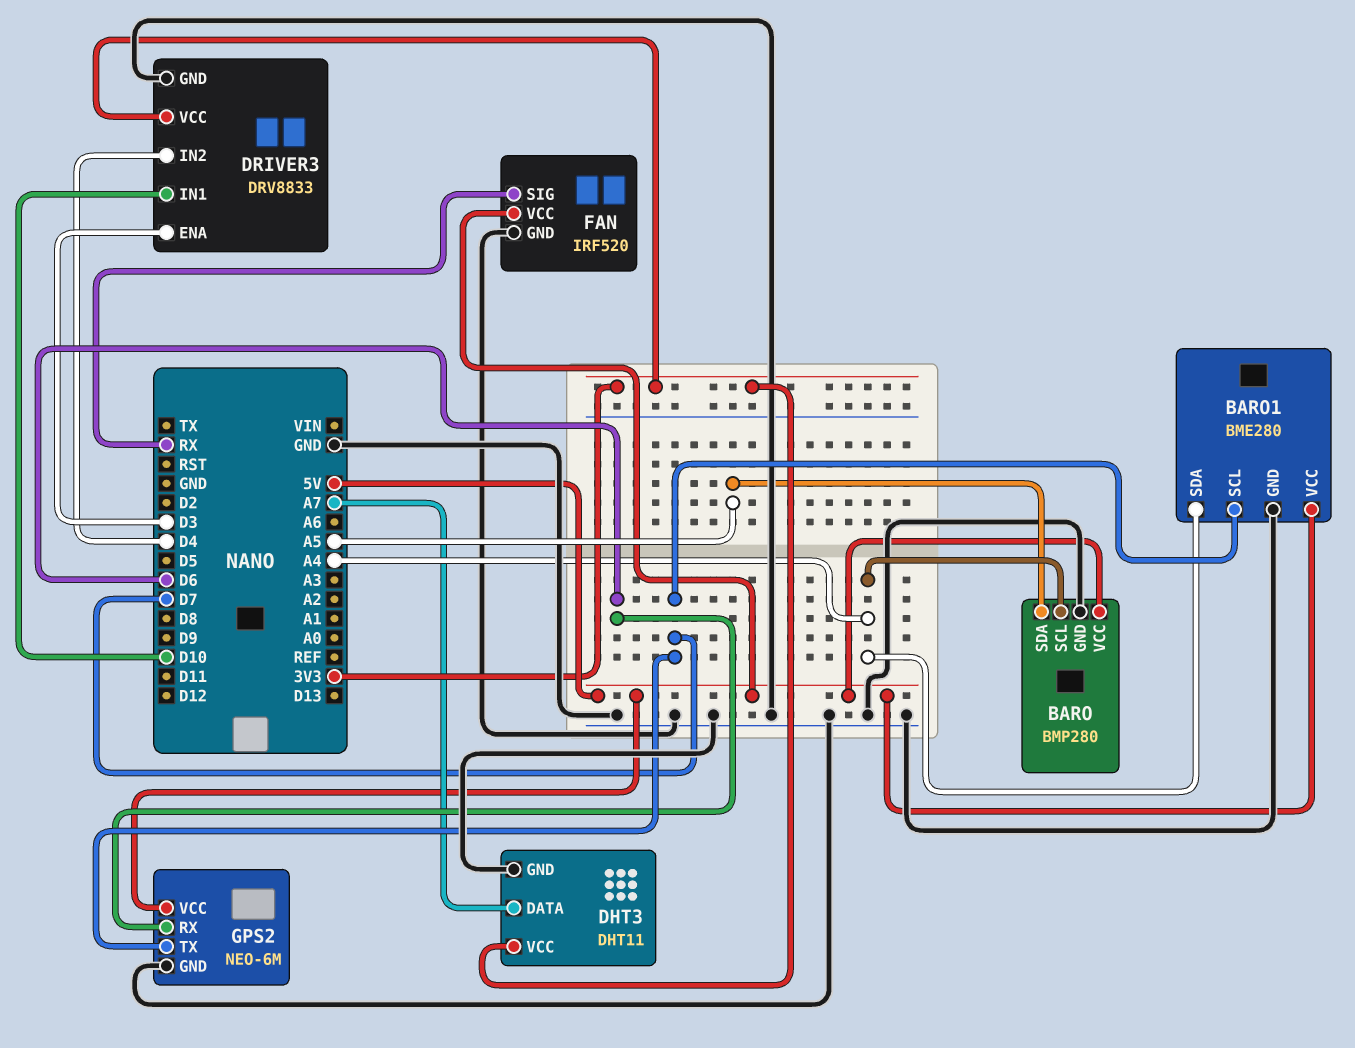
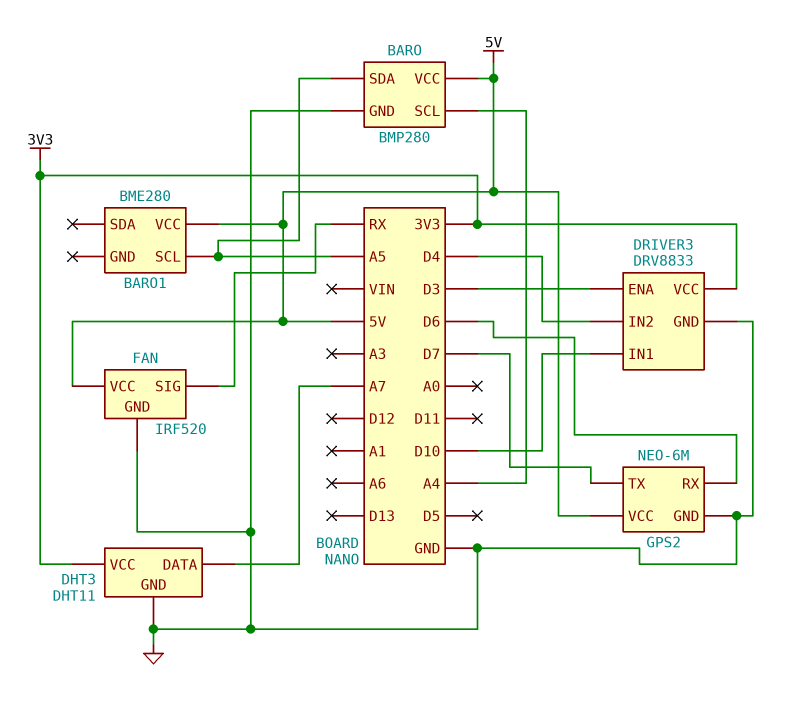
BARO1 pin GND: GND -> none
BARO1 pin SCL: D7 -> A5
BARO1 pin SDA: A4 -> none

